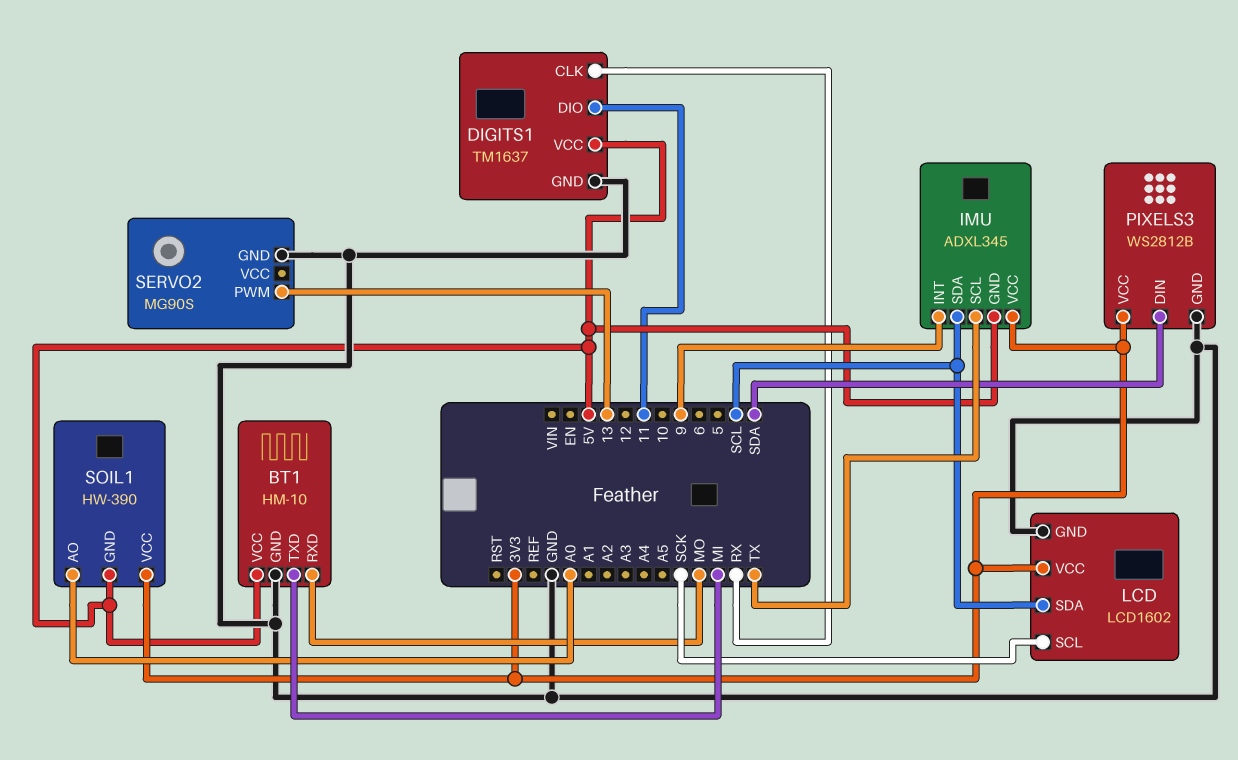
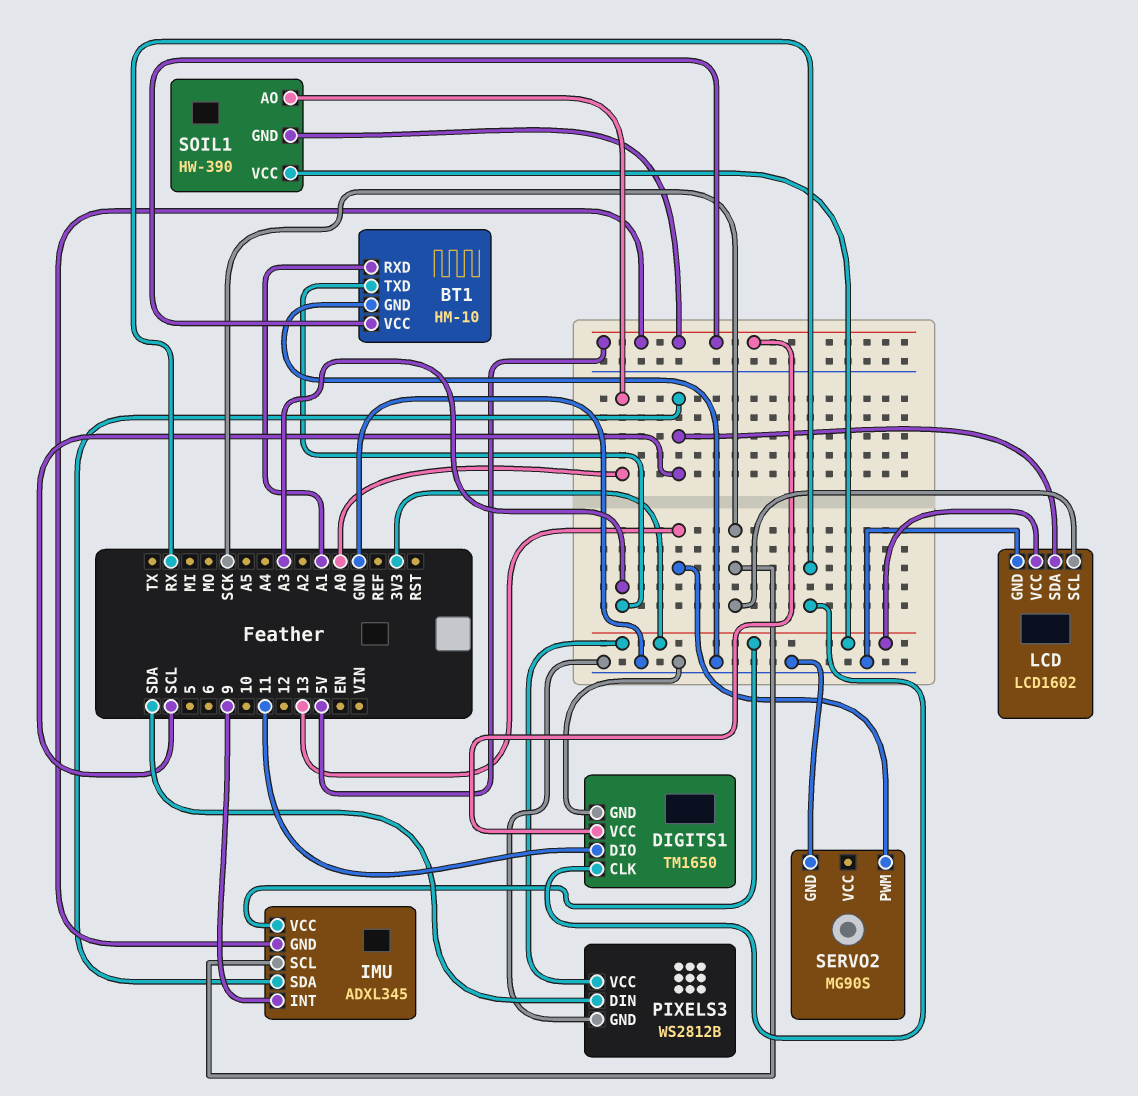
BT1 pin RXD: MO -> A1
BT1 pin TXD: MI -> A3
DIGITS1: TM1637 -> TM1650
IMU pin SCL: TX -> SCK

